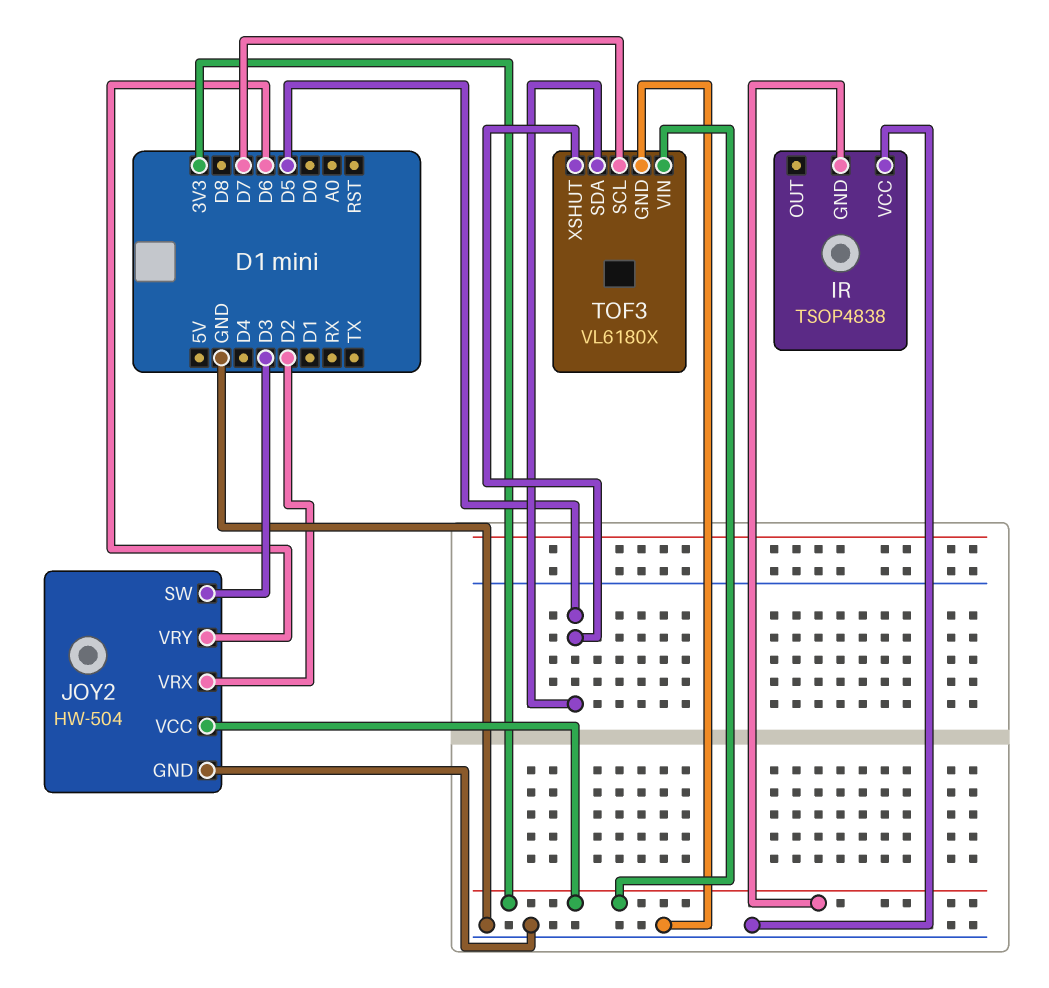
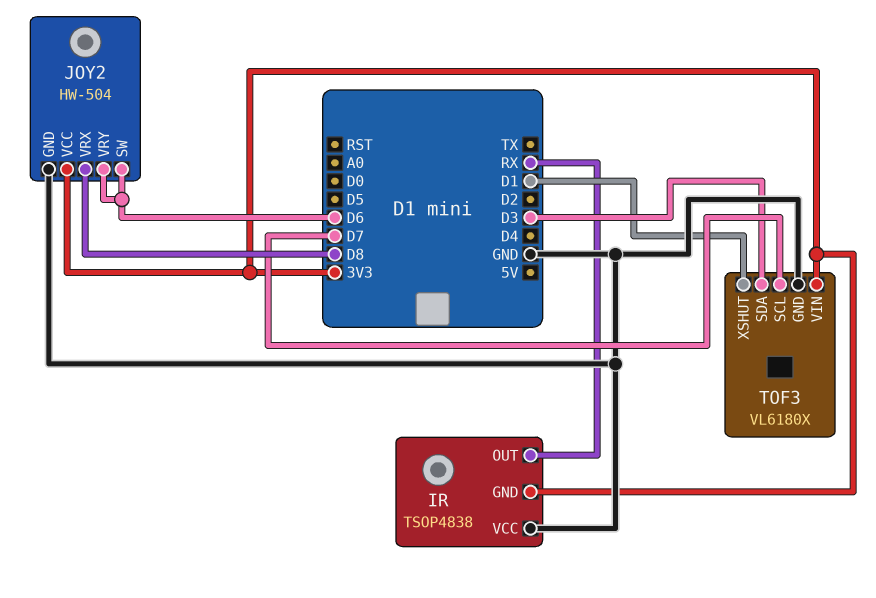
IR pin OUT: none -> RX
JOY2 pin SW: D3 -> D6
JOY2 pin VRX: D2 -> D8
TOF3 pin SDA: D5 -> D3
TOF3 pin XSHUT: D5 -> D1

